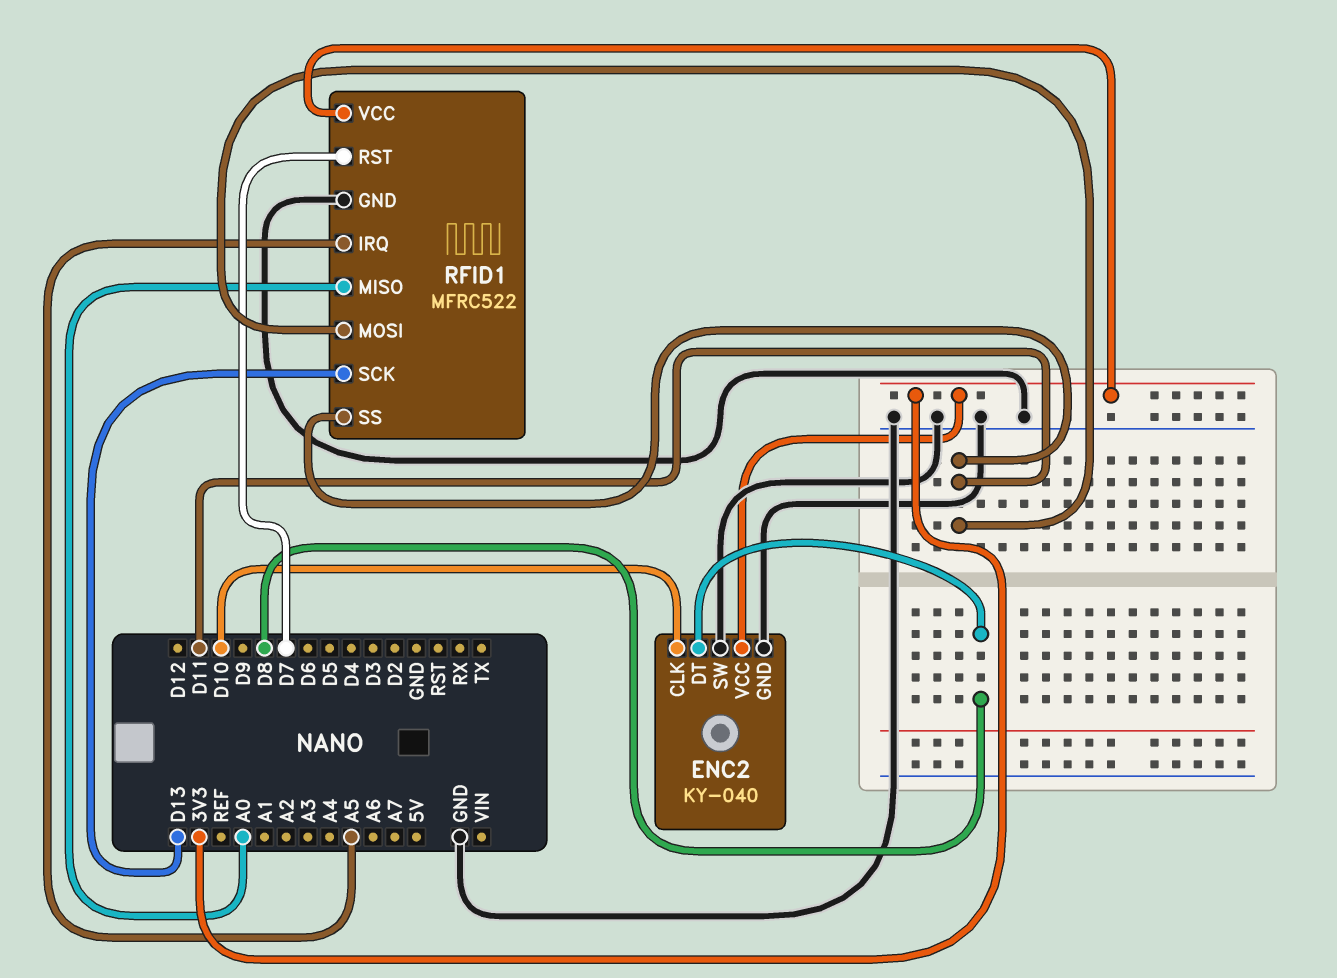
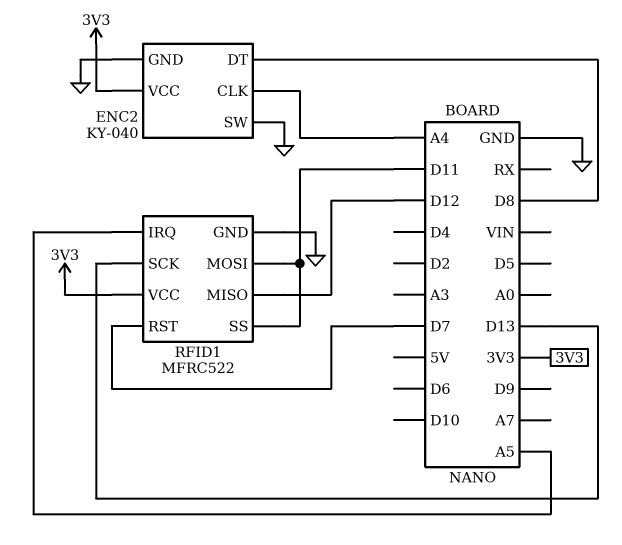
ENC2 pin CLK: D10 -> A4
RFID1 pin MISO: A0 -> D12

